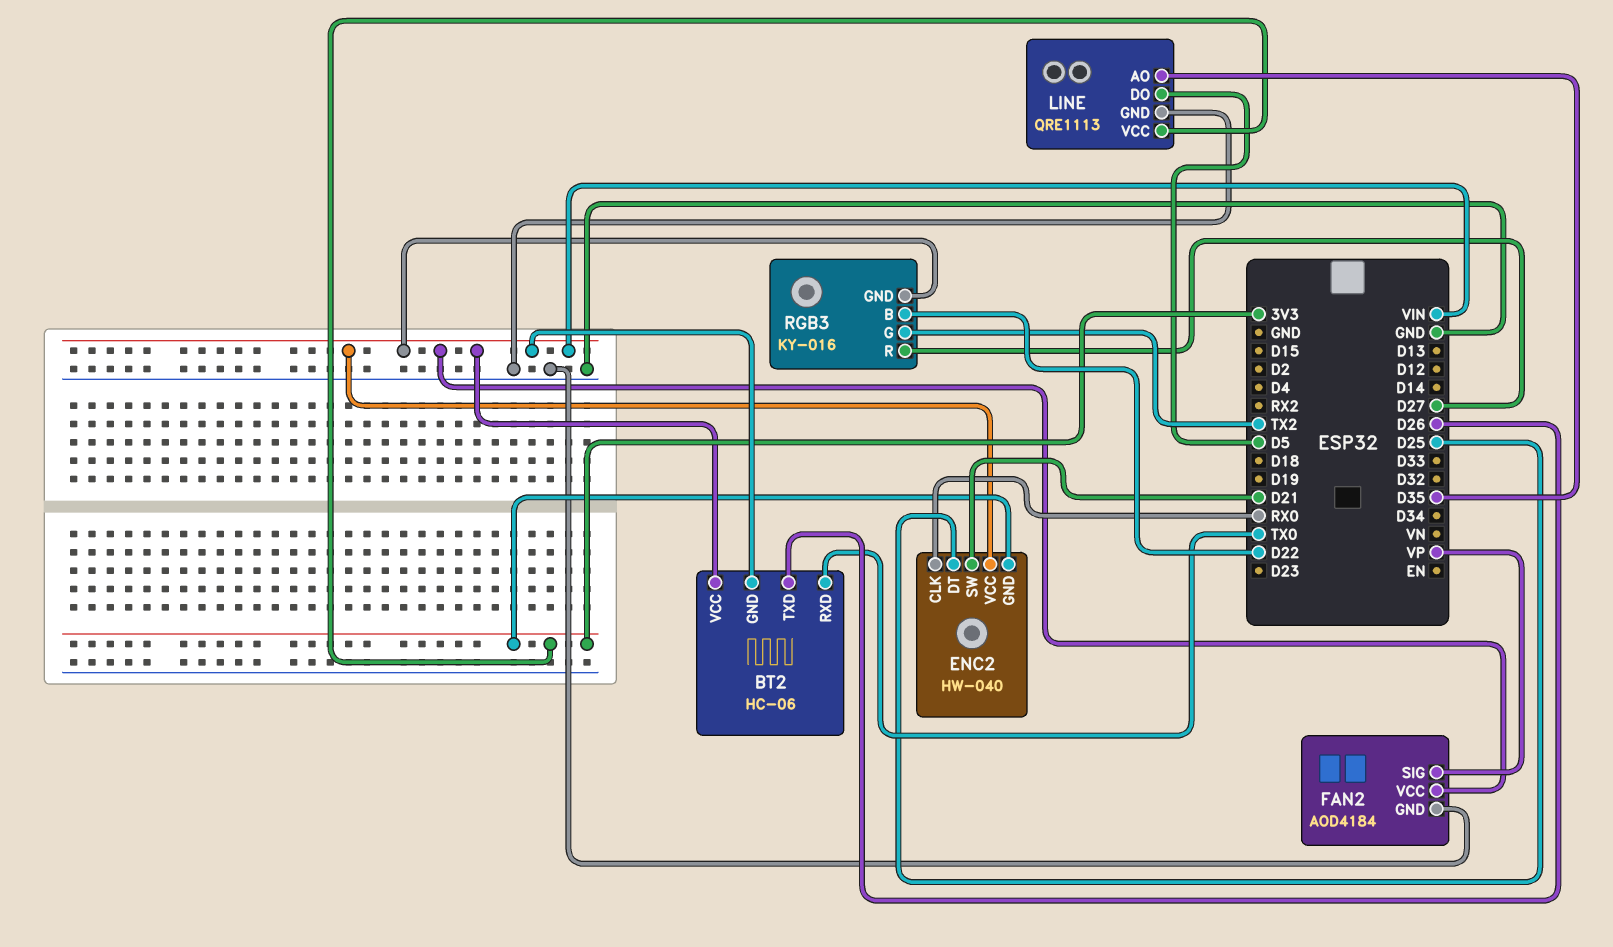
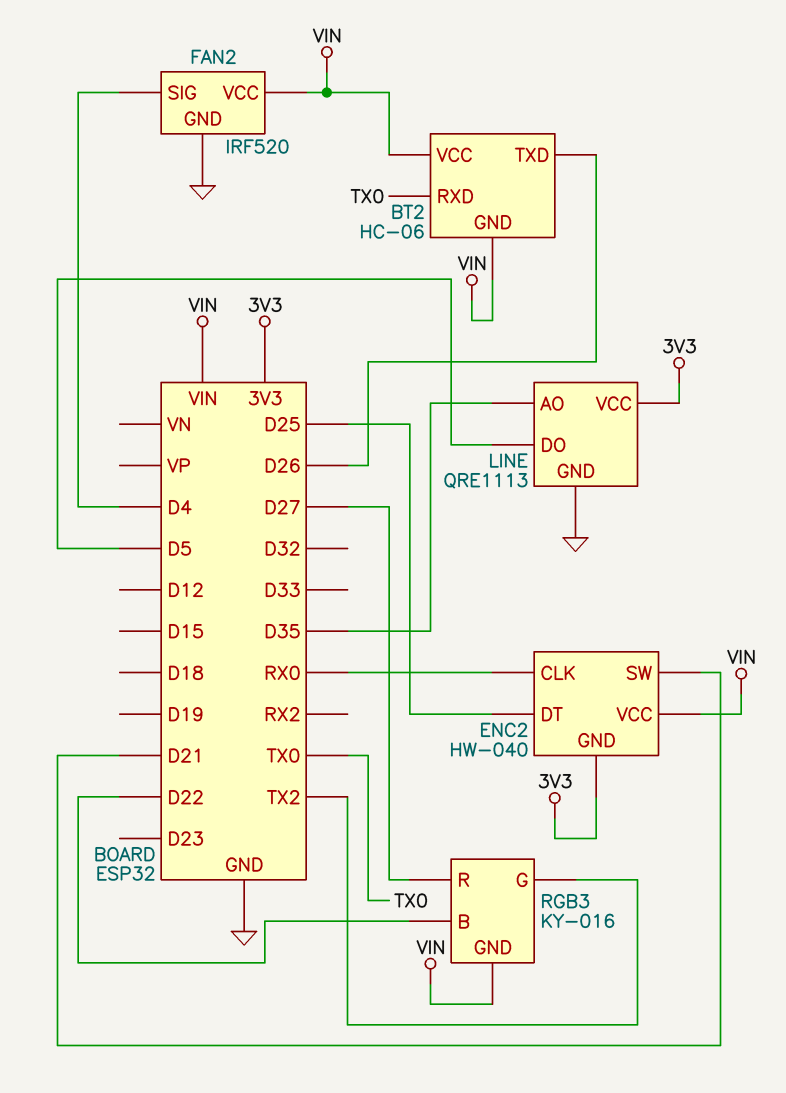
FAN2: AOD4184 -> IRF520
FAN2 pin SIG: VP -> D4

